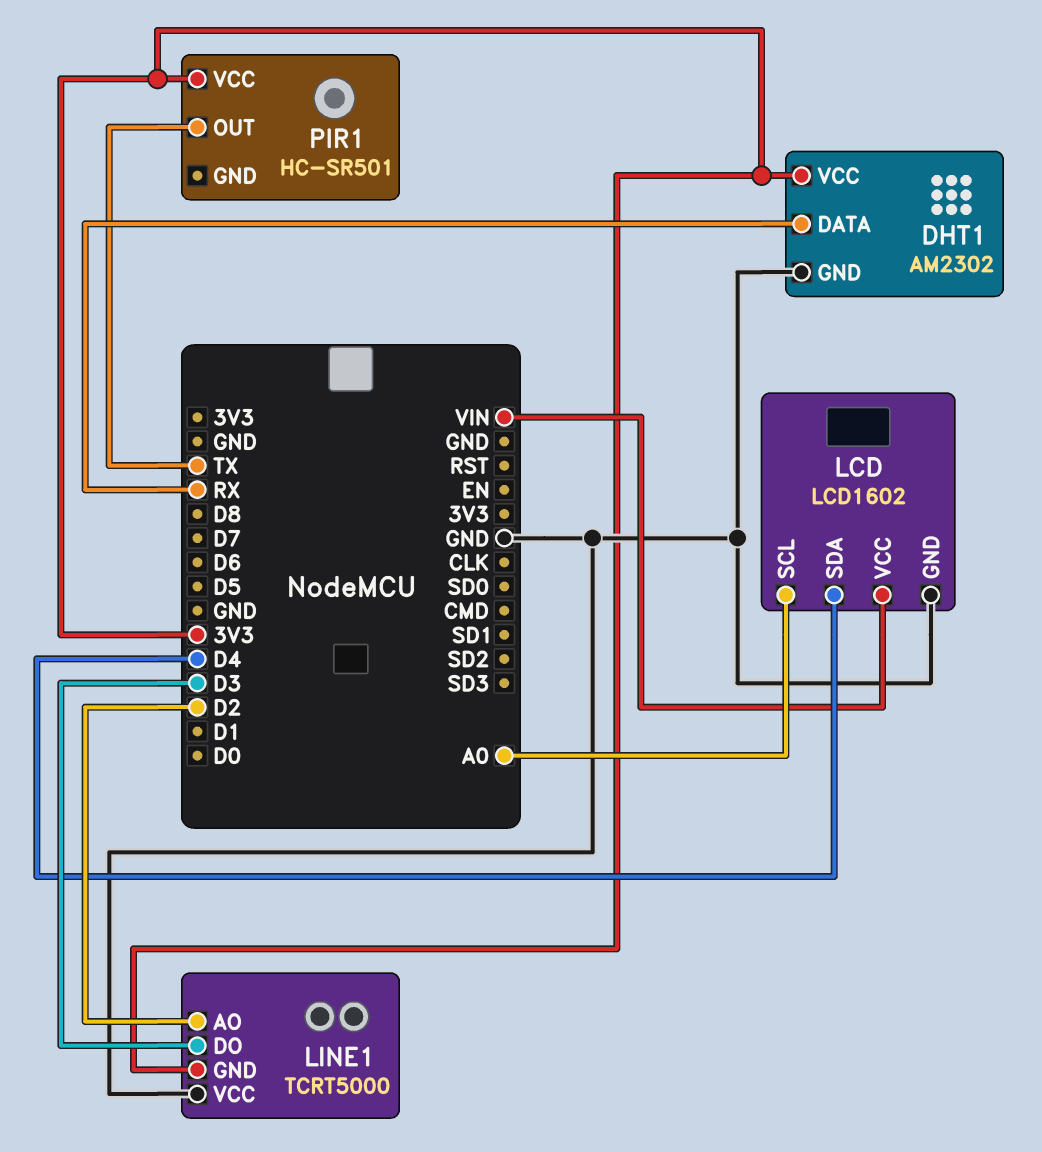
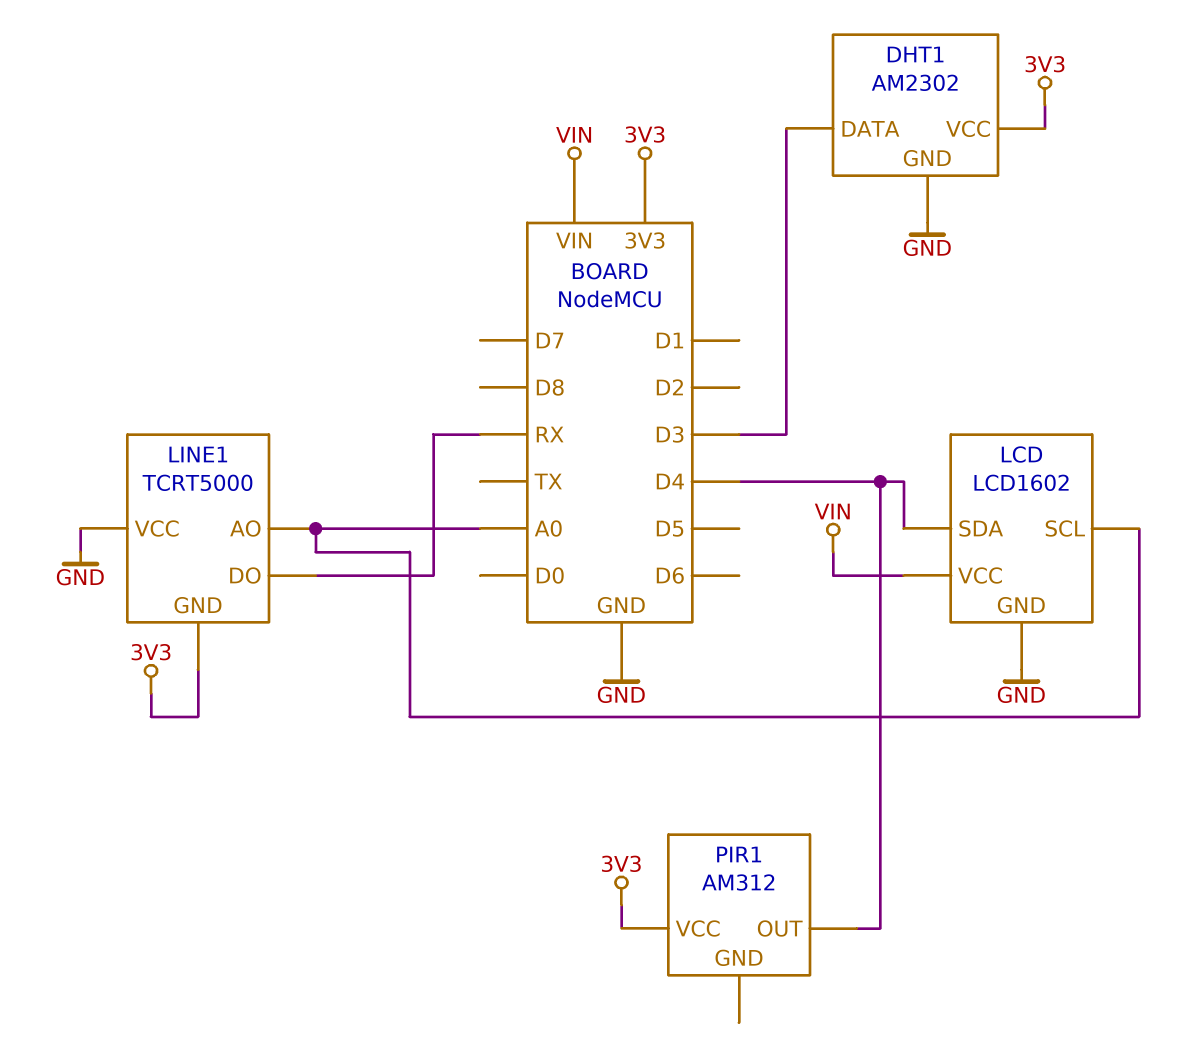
DHT1 pin DATA: RX -> D3
LINE1 pin AO: D2 -> A0
LINE1 pin DO: D3 -> RX
PIR1: HC-SR501 -> AM312
PIR1 pin OUT: TX -> D4

